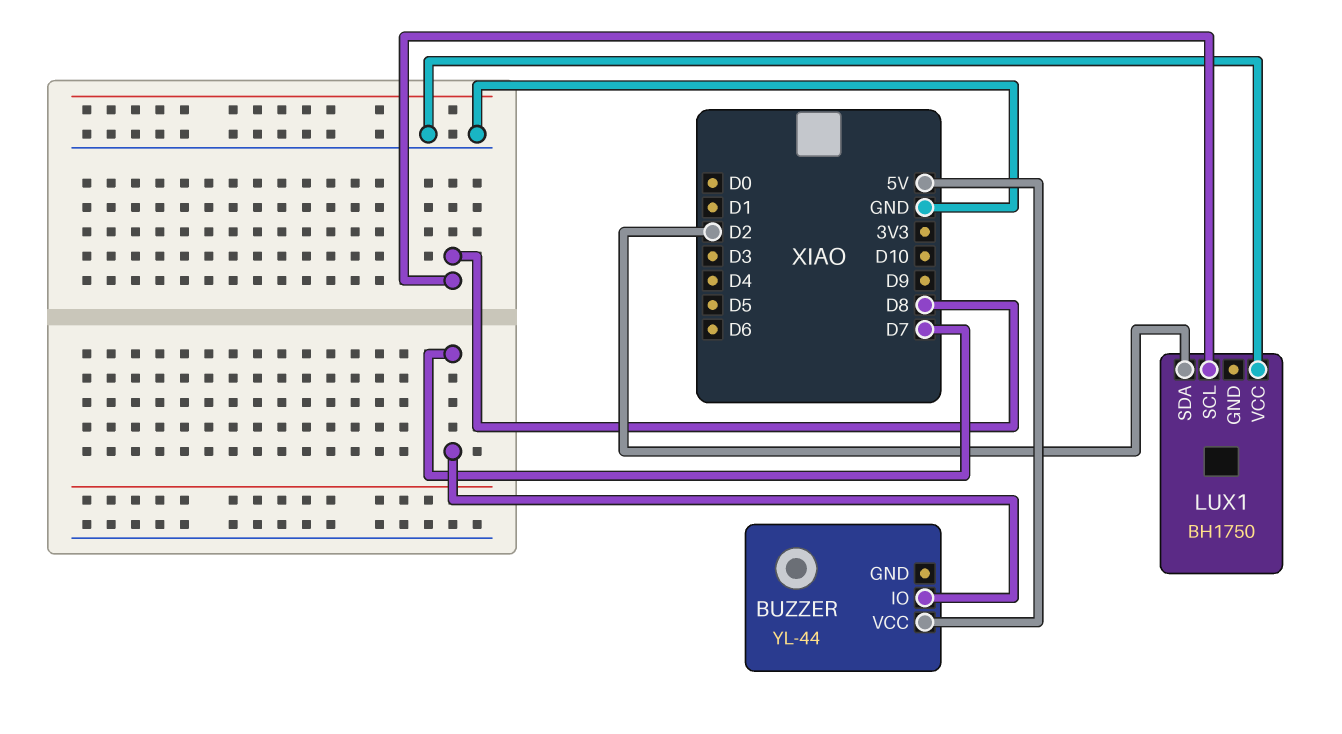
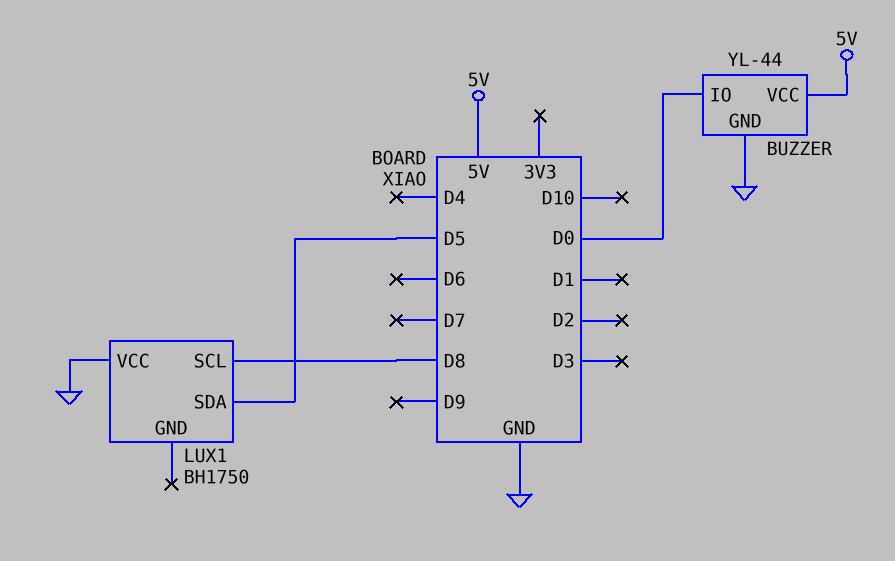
BUZZER pin GND: none -> GND
BUZZER pin IO: D7 -> D0
LUX1 pin SDA: D2 -> D5

